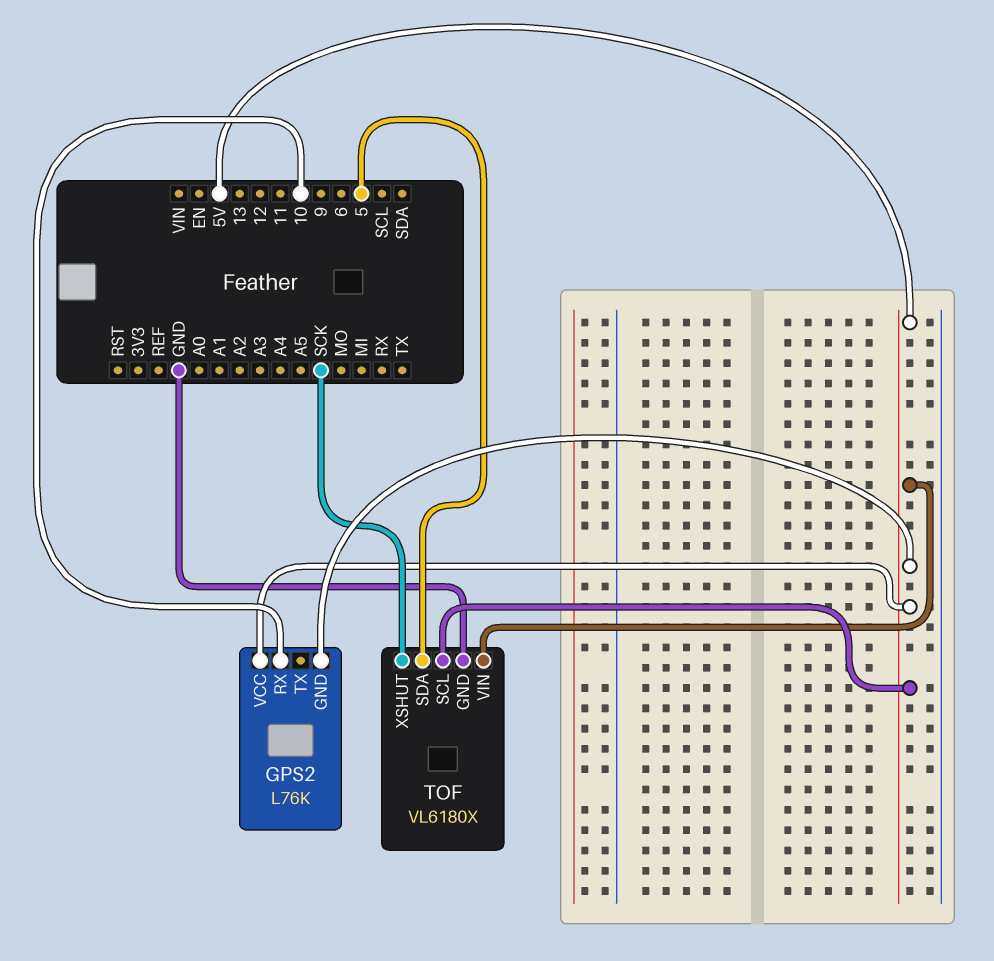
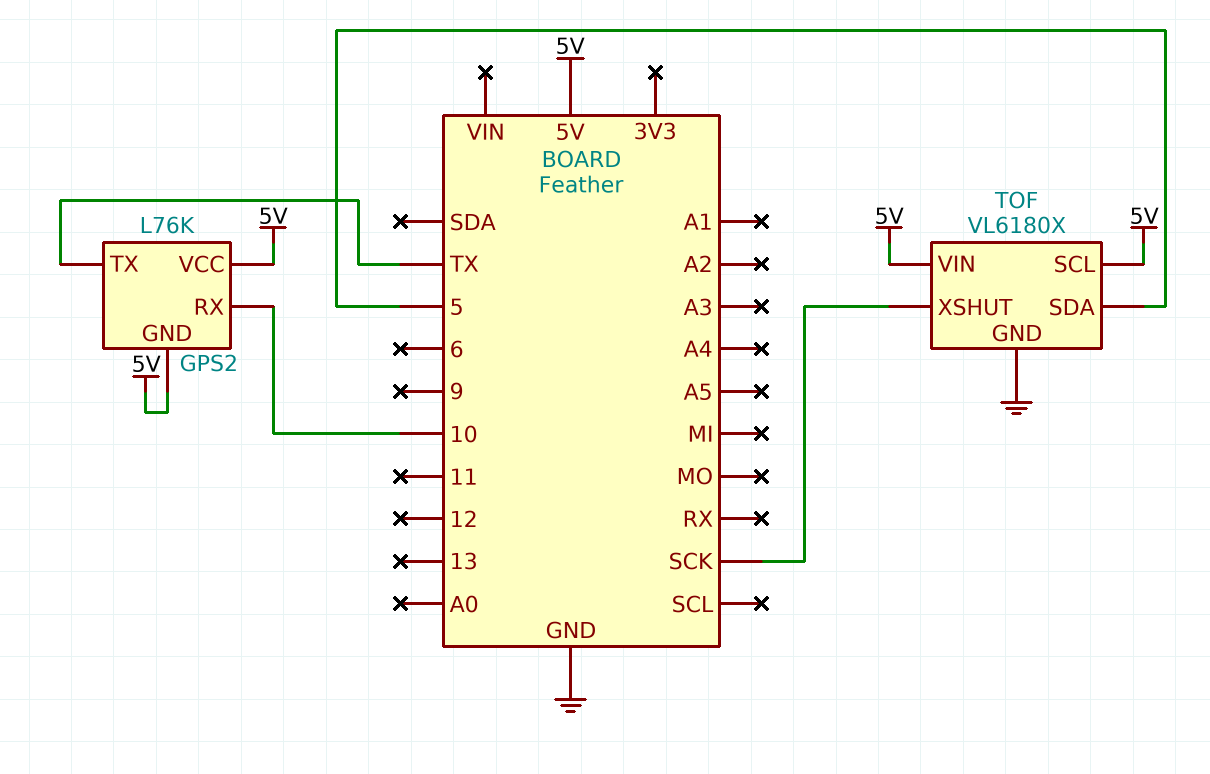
GPS2 pin TX: none -> TX

